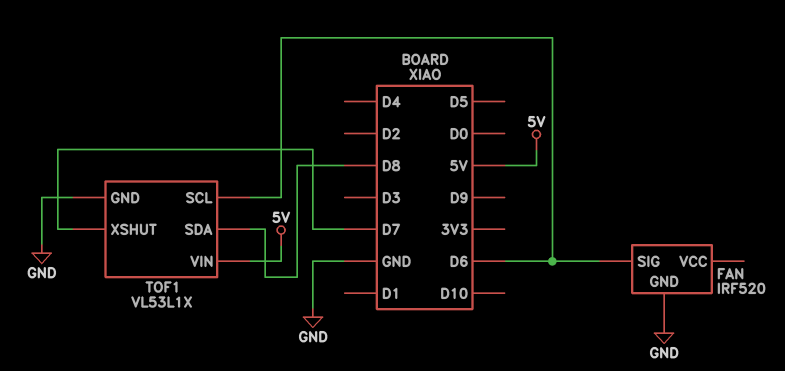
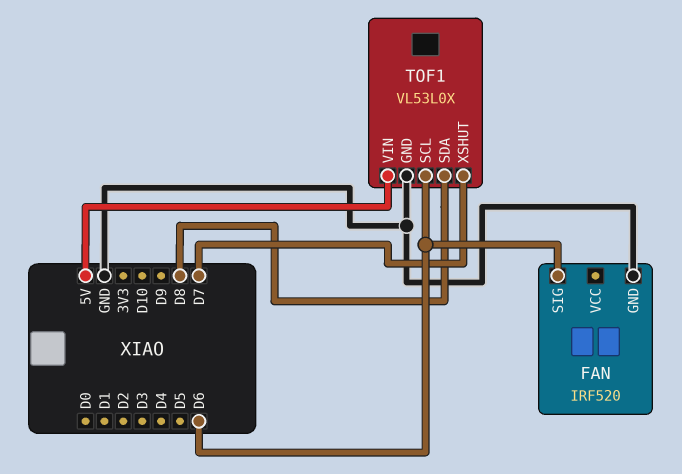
TOF1: VL53L1X -> VL53L0X

